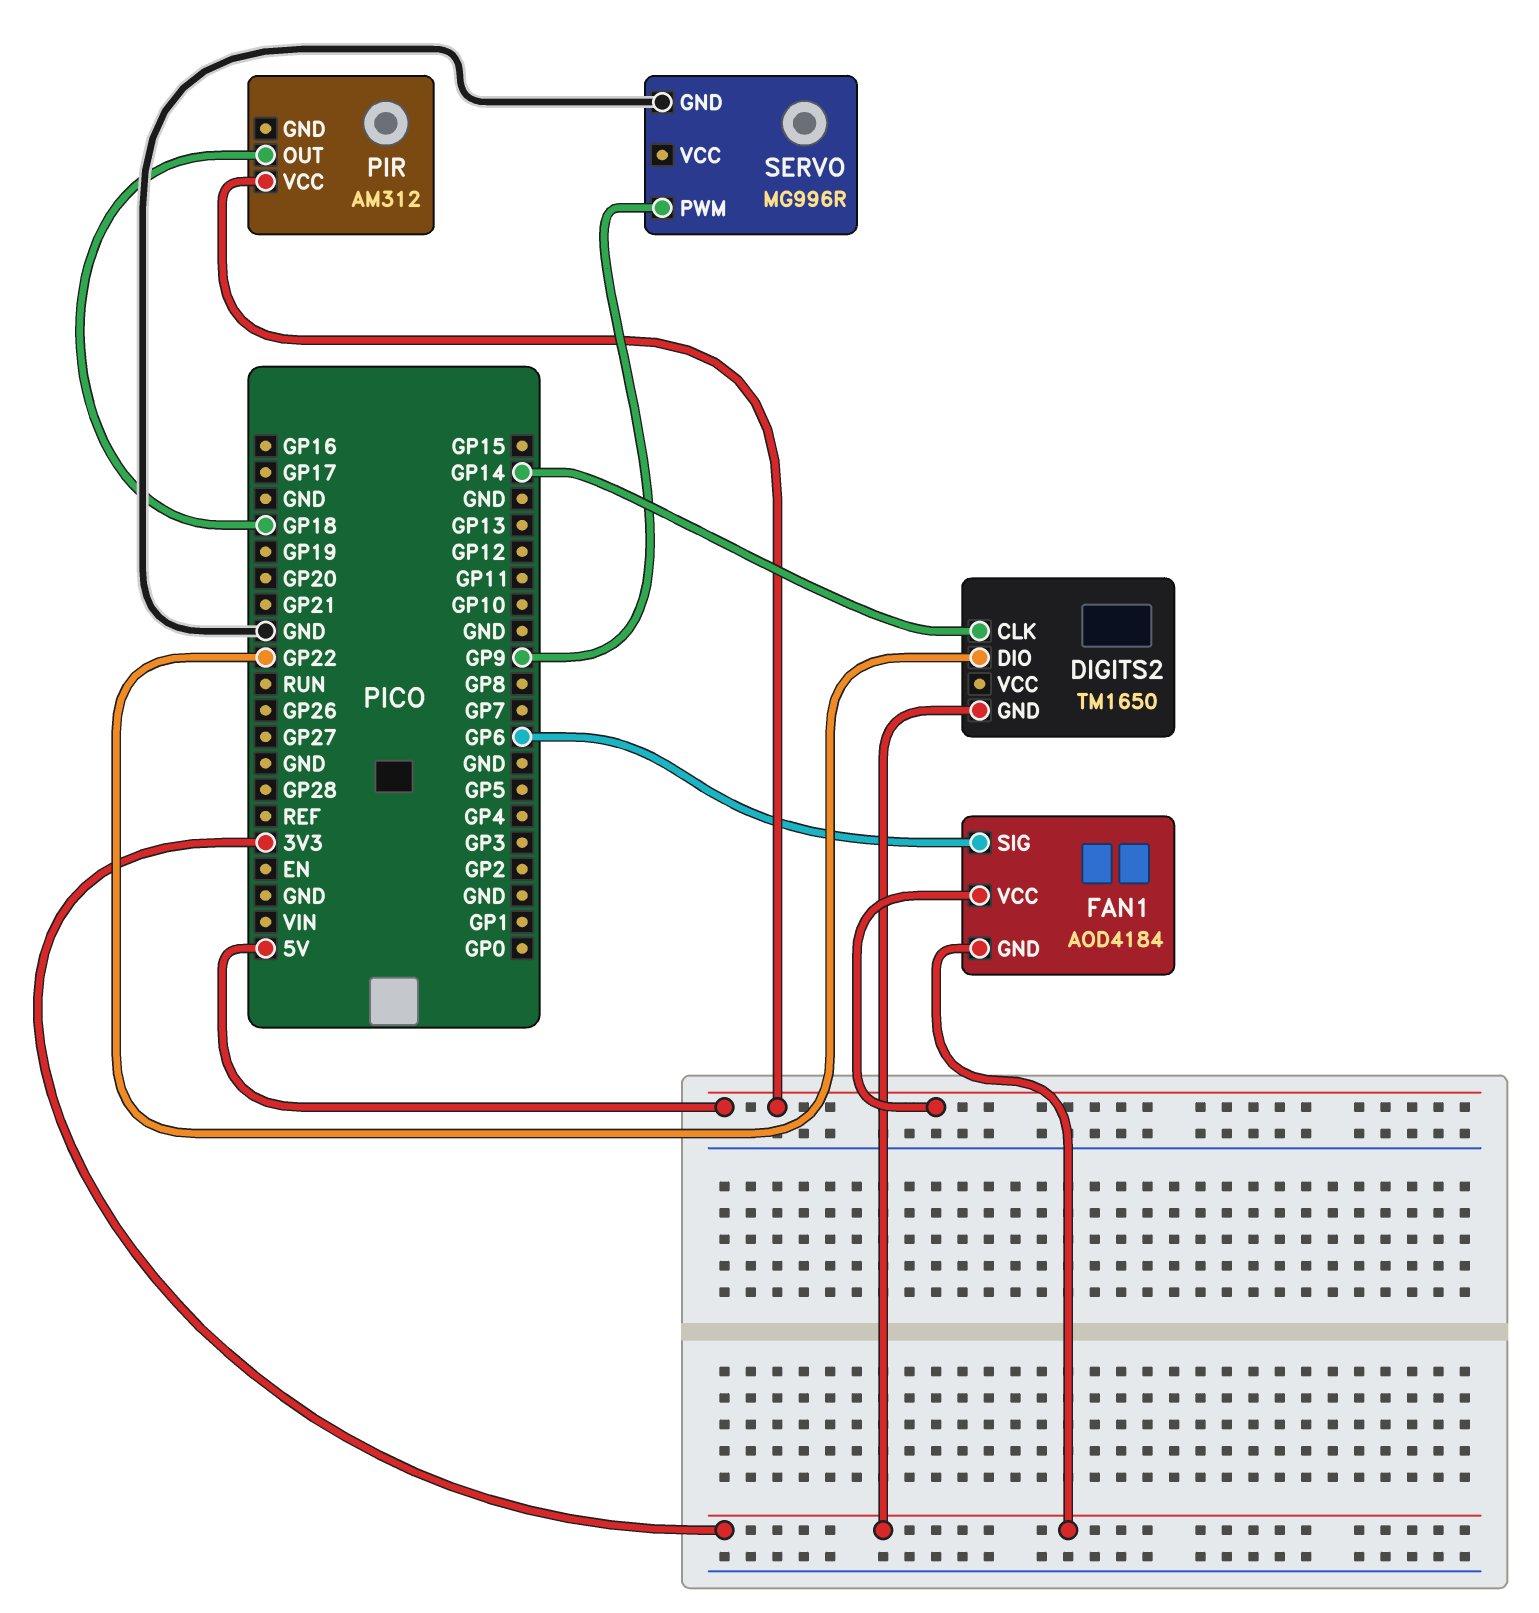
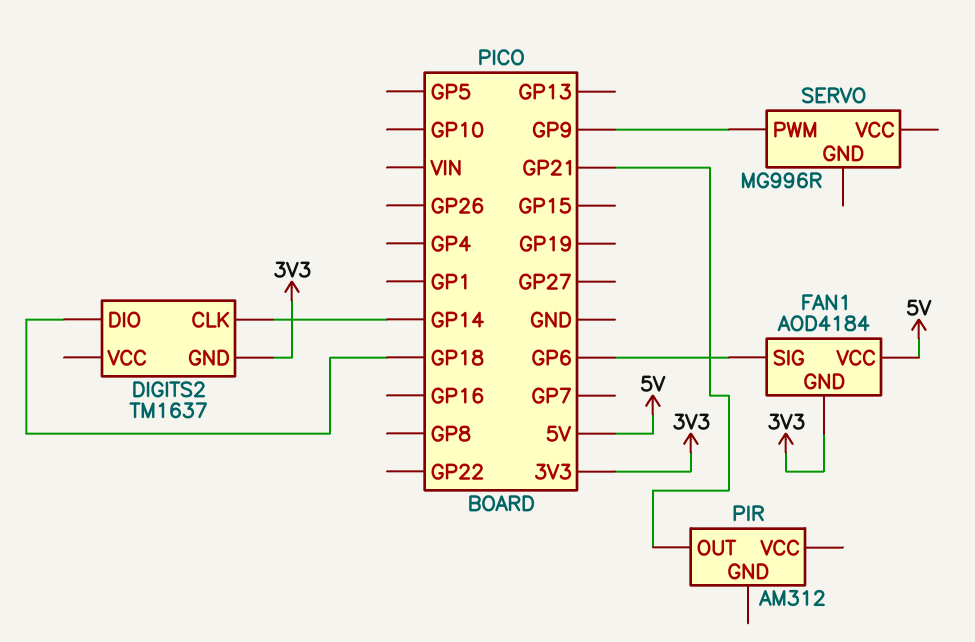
DIGITS2: TM1650 -> TM1637
DIGITS2 pin DIO: GP22 -> GP18
PIR pin OUT: GP18 -> GP21
PIR pin VCC: 5V -> none
SERVO pin GND: GND -> none

